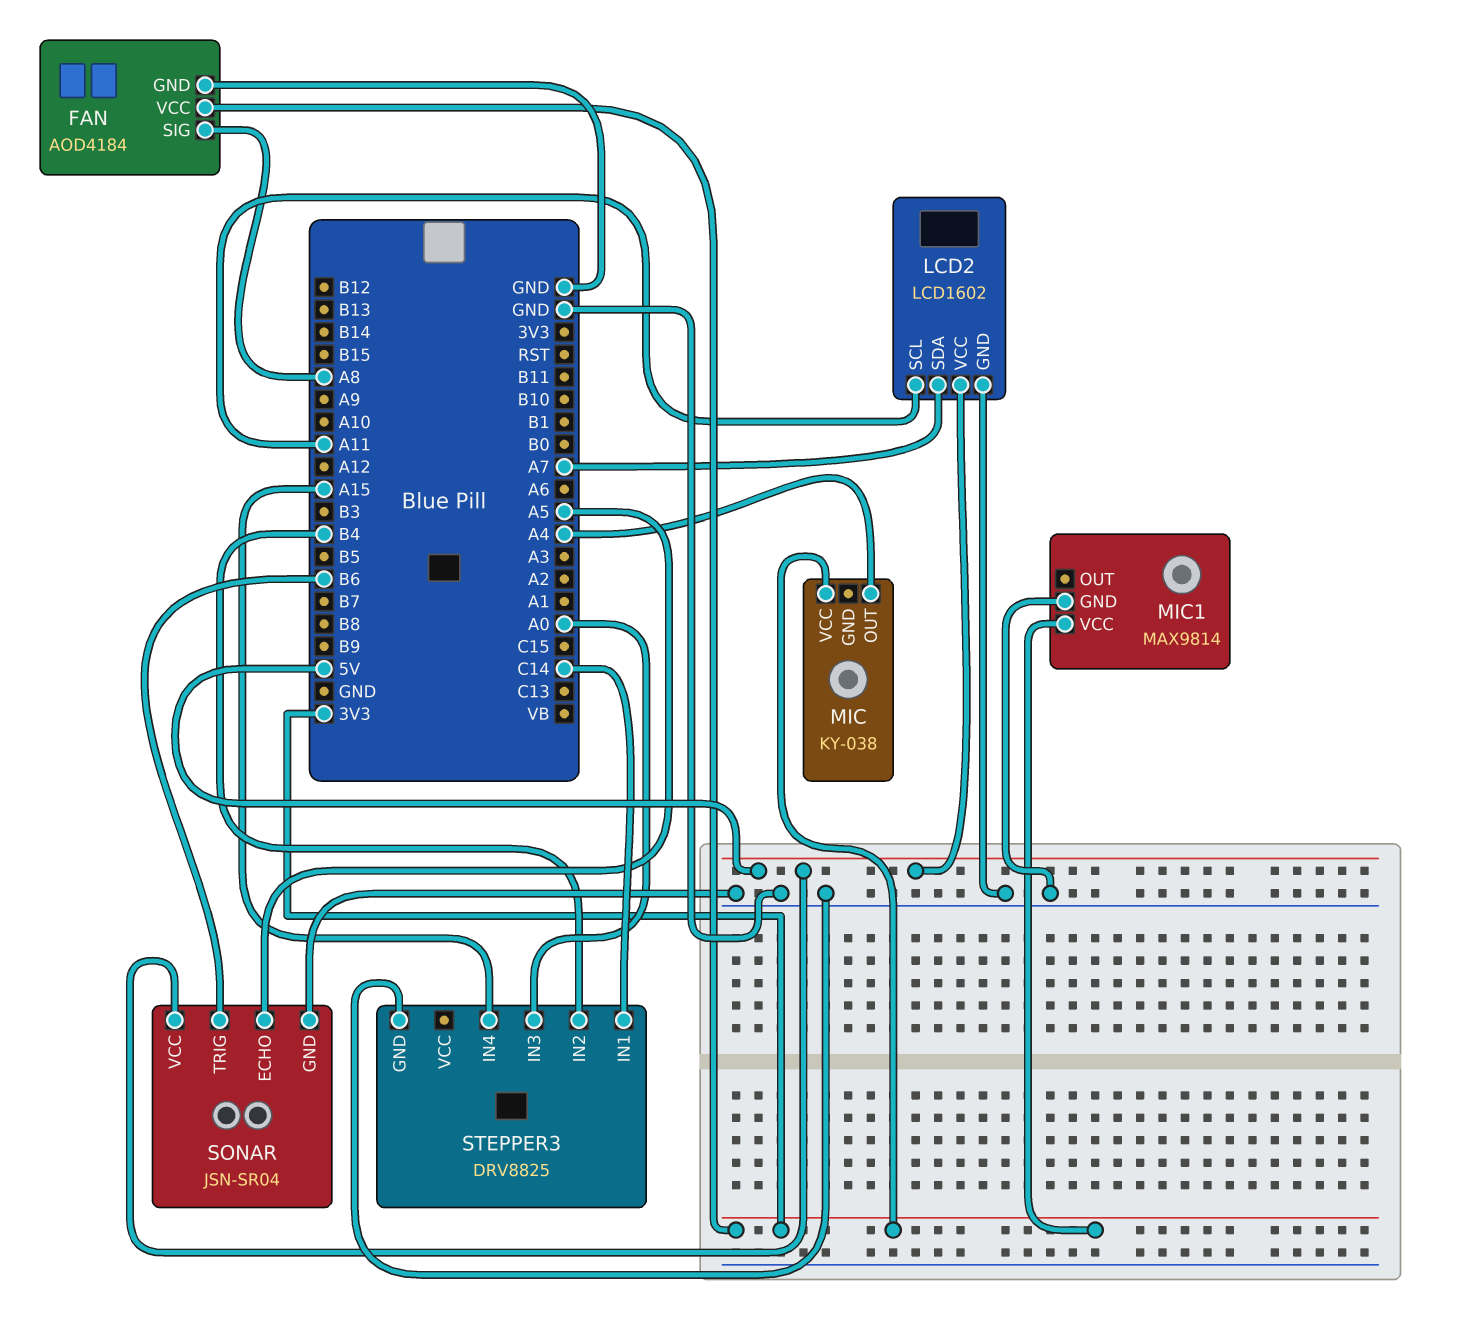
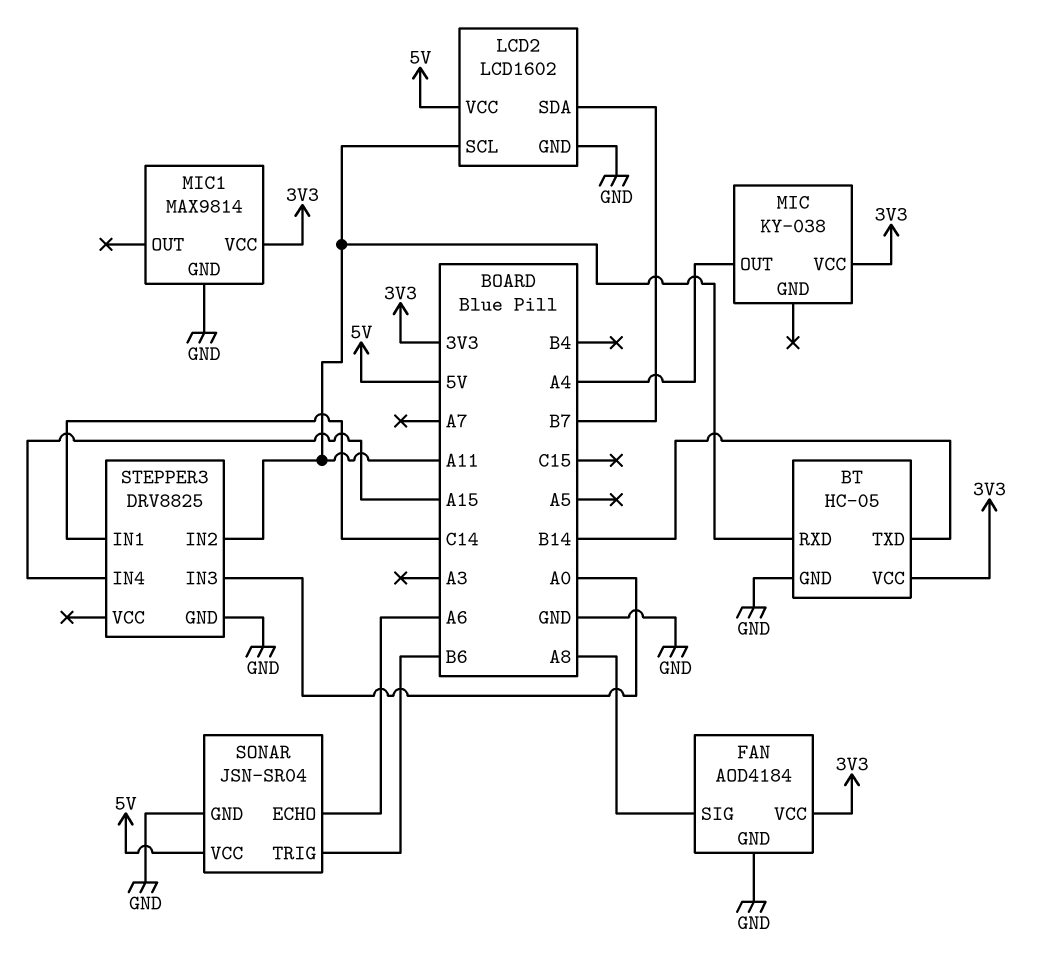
BT: none -> HC-05
BT pin GND: none -> GND
BT pin RXD: none -> A11
BT pin TXD: none -> B14
BT pin VCC: none -> 3V3
LCD2 pin SDA: A7 -> B7
SONAR pin ECHO: A5 -> A6
STEPPER3 pin IN2: B4 -> A11

